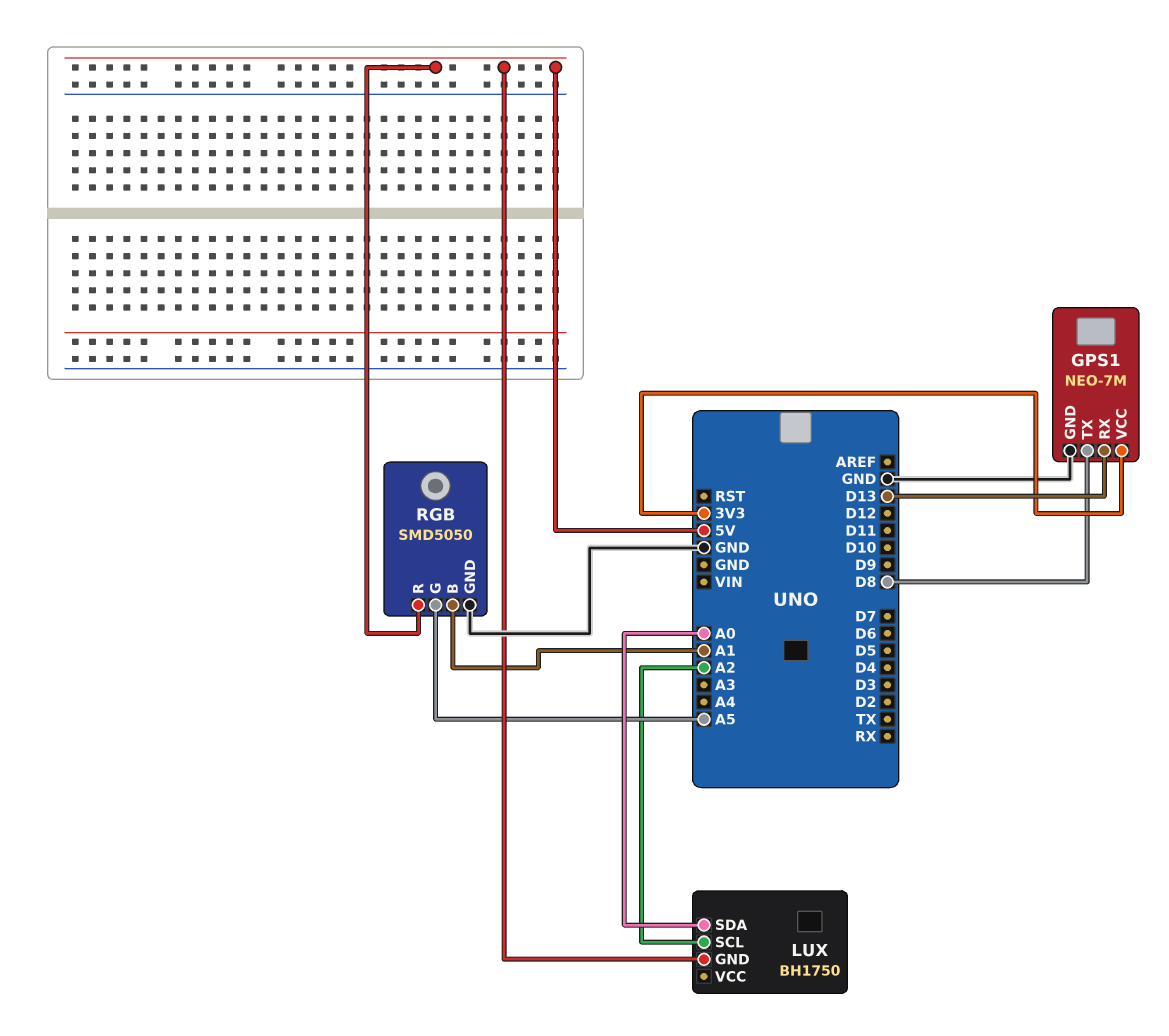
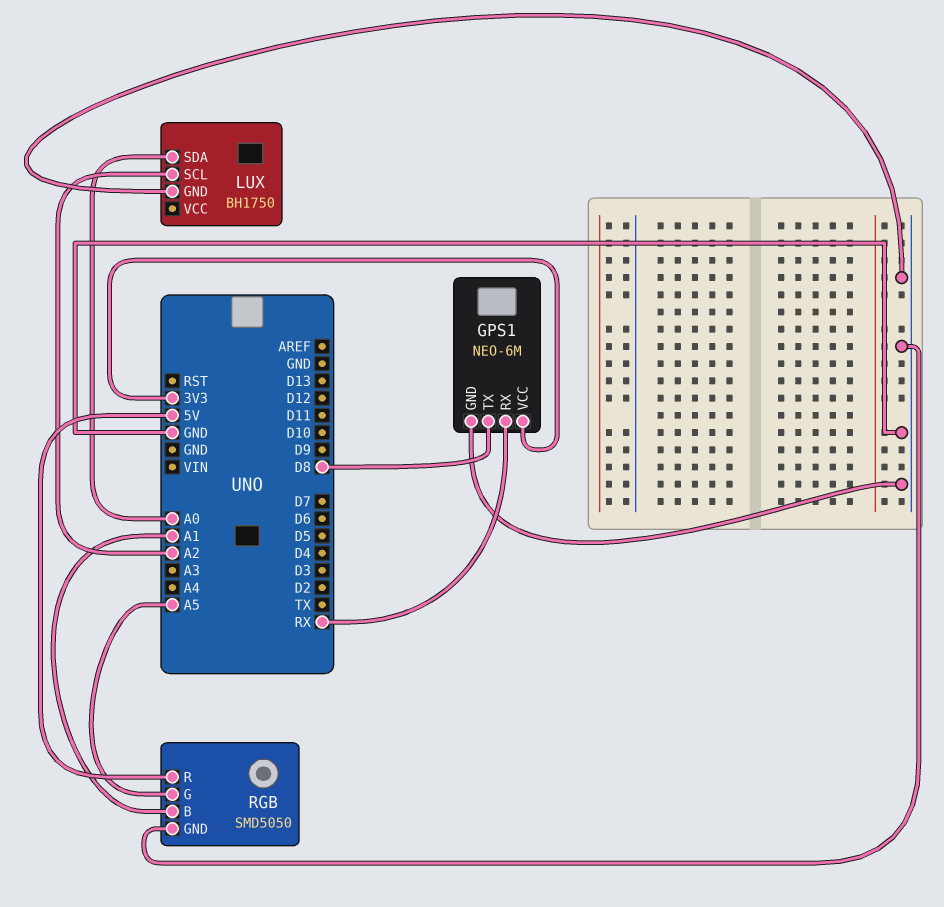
GPS1: NEO-7M -> NEO-6M
GPS1 pin RX: D13 -> RX
LUX pin GND: 5V -> GND

